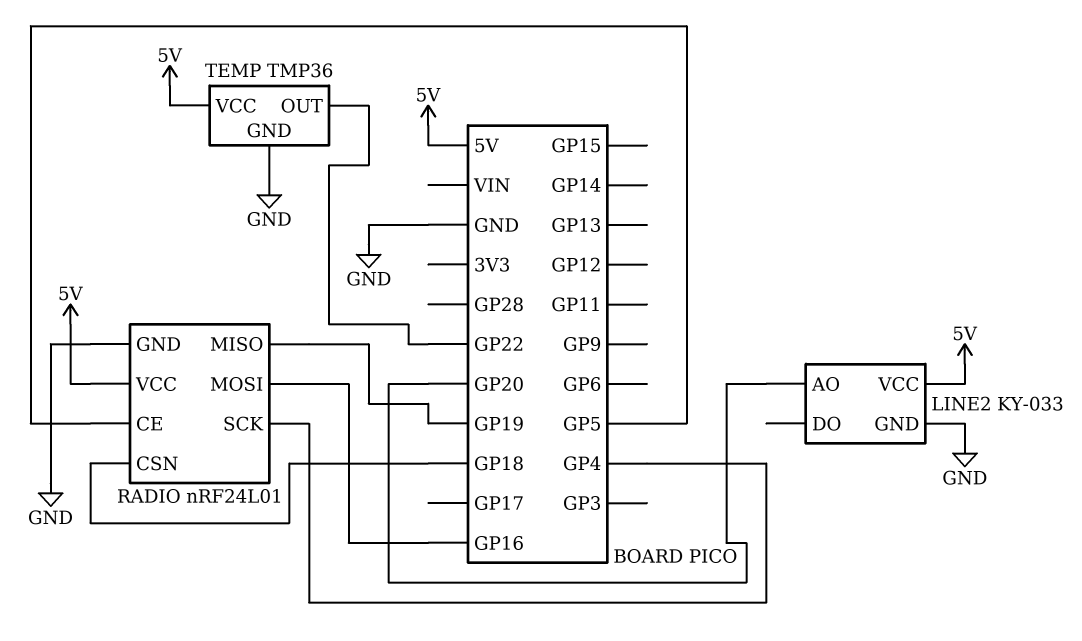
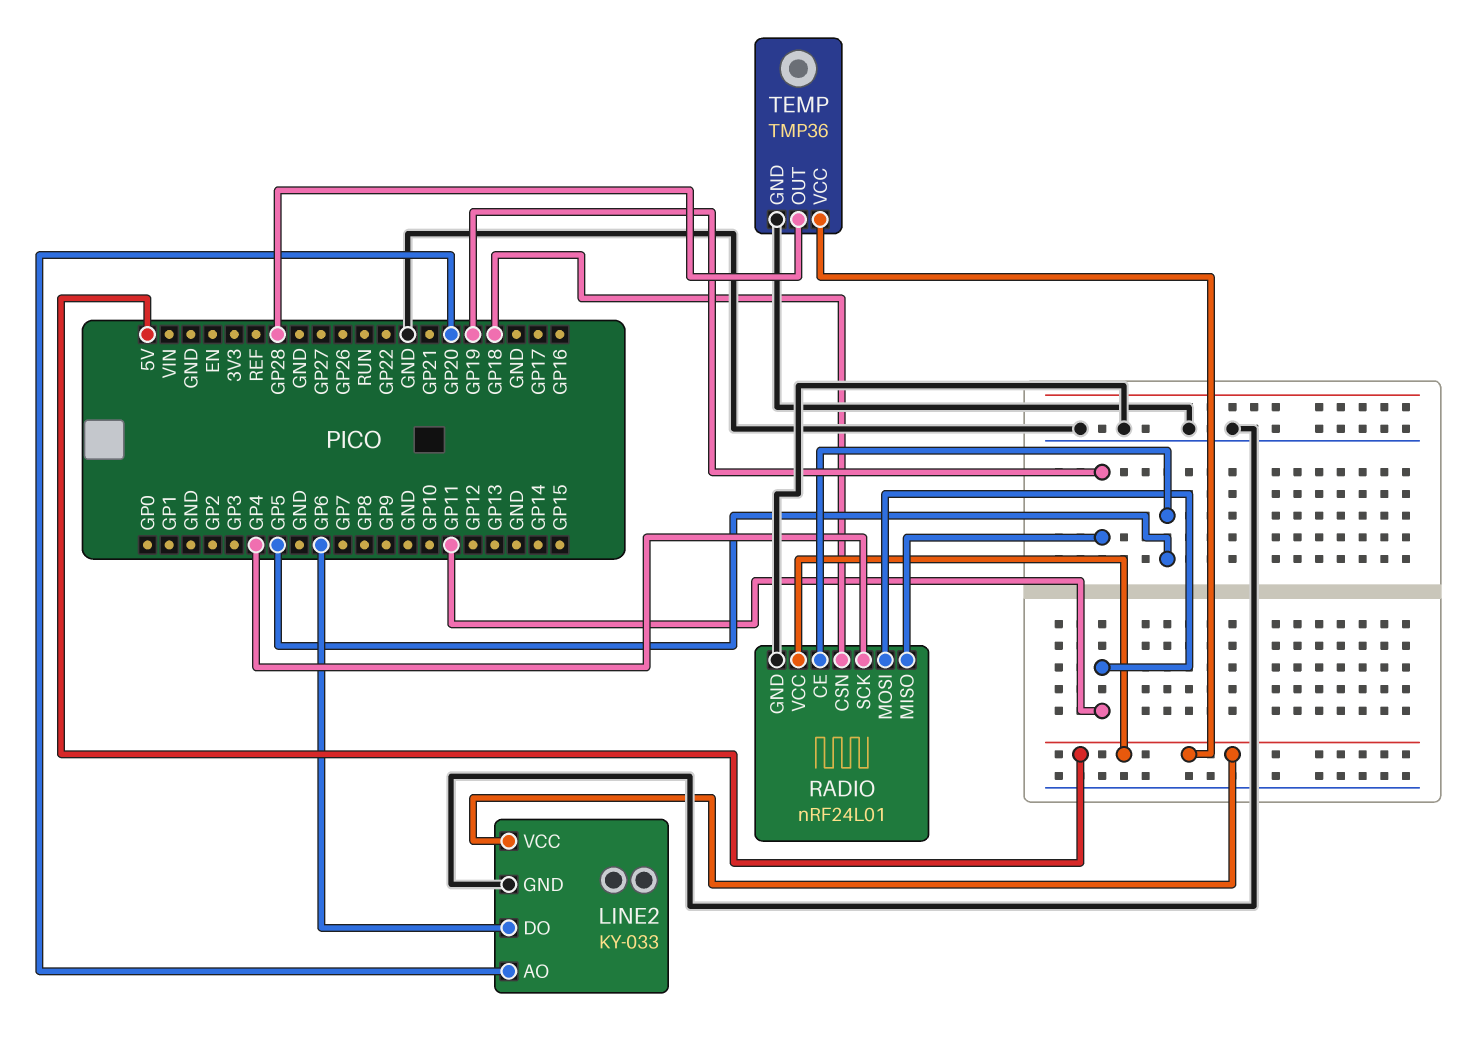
LINE2 pin DO: none -> GP6
RADIO pin MOSI: GP16 -> GP11
TEMP pin OUT: GP22 -> GP28

